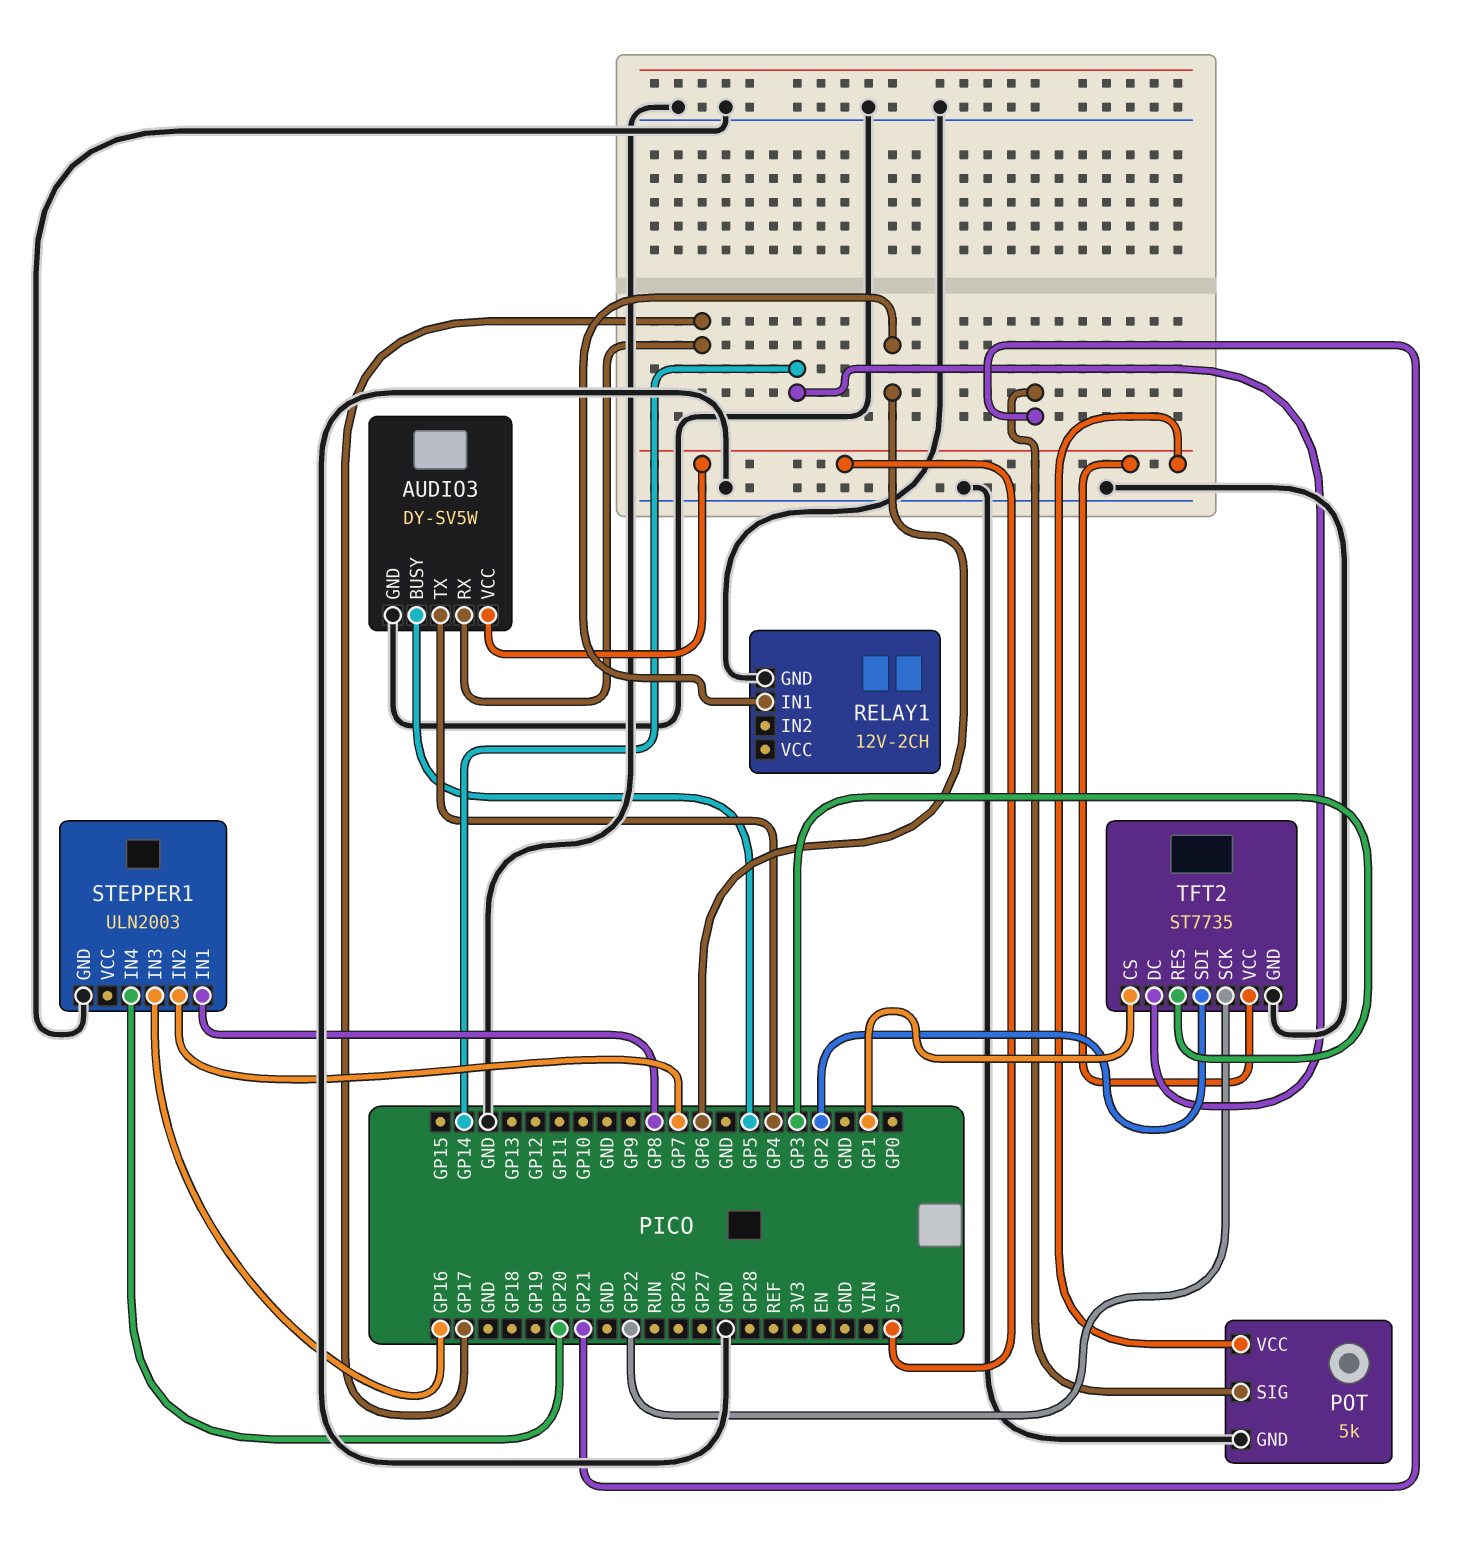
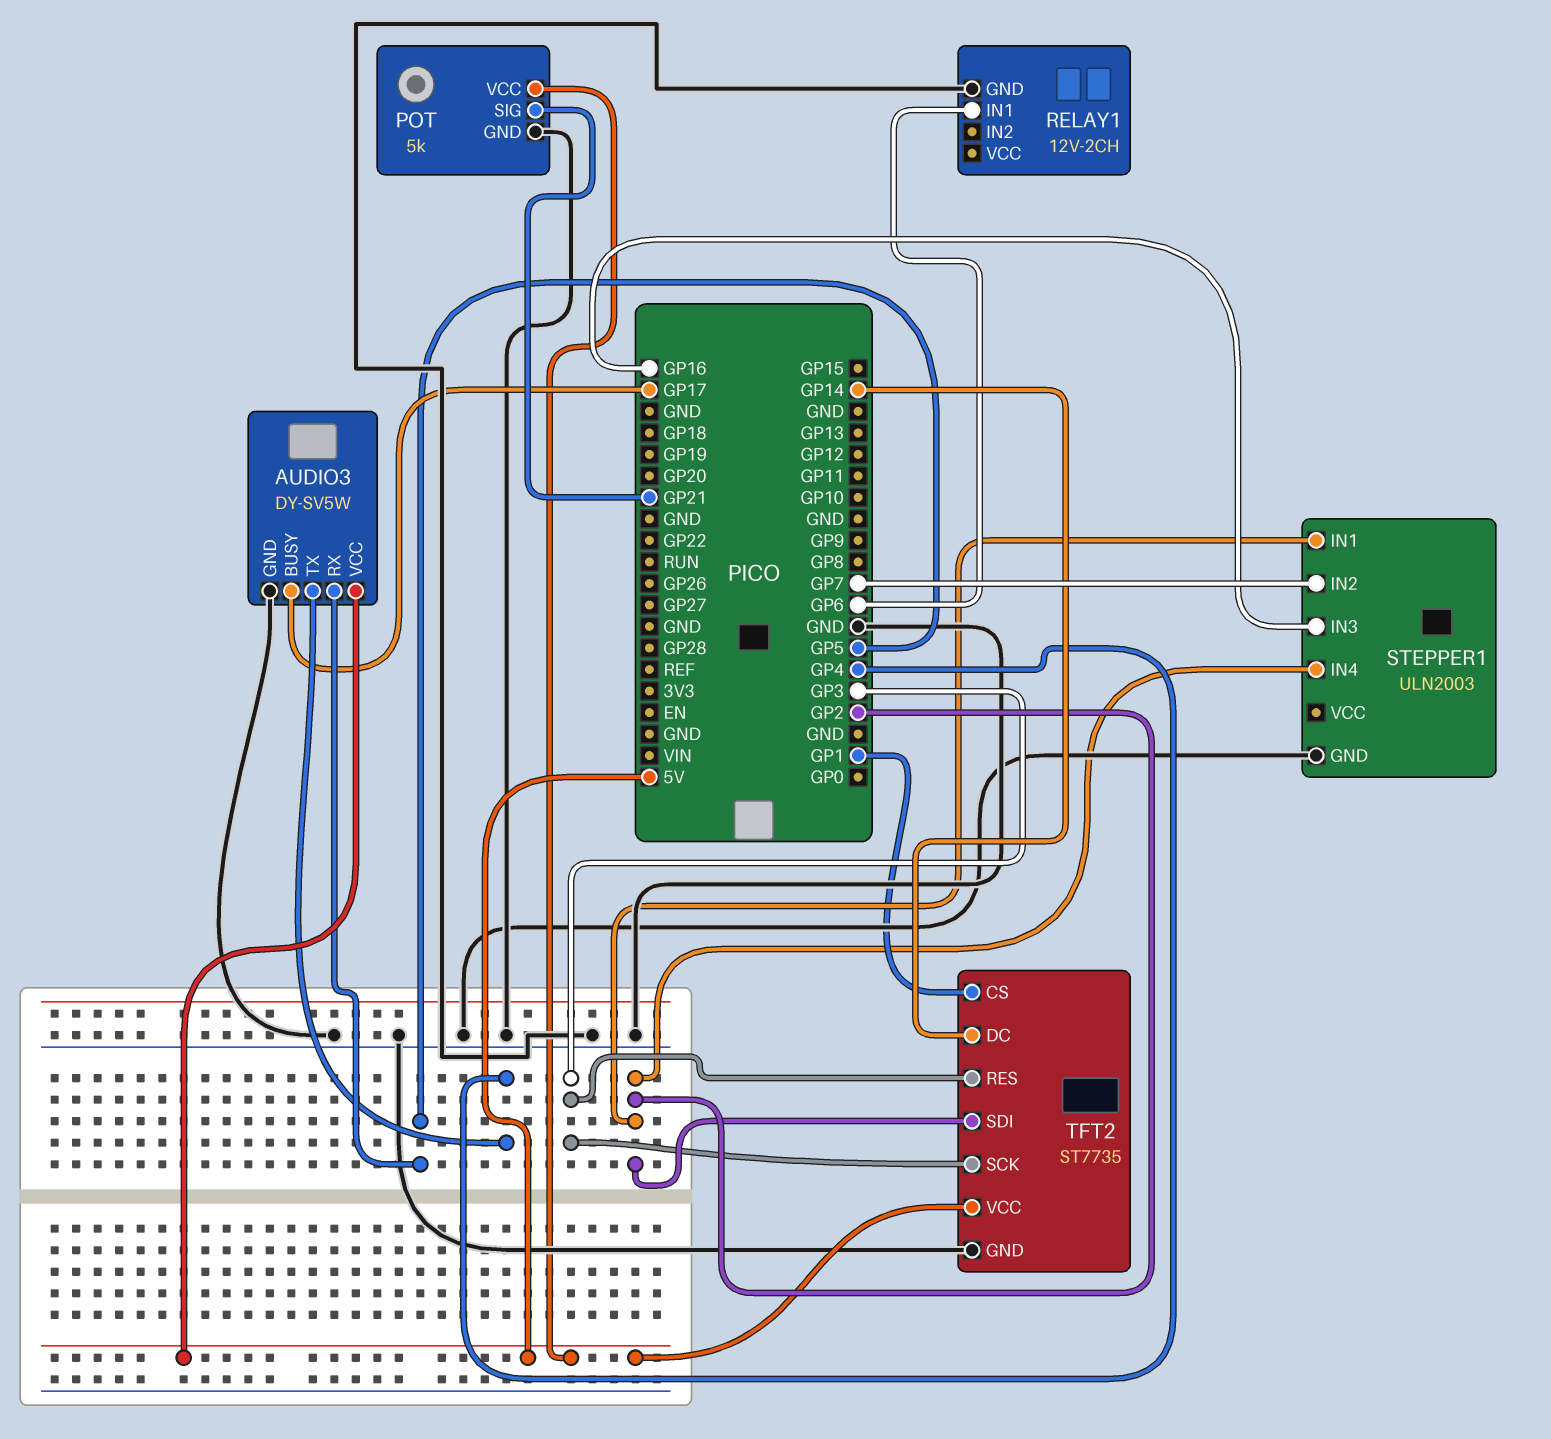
AUDIO3 pin BUSY: GP5 -> GP17
AUDIO3 pin RX: GP17 -> GP5
STEPPER1 pin IN1: GP8 -> GP2
STEPPER1 pin IN4: GP20 -> GP2
TFT2 pin SCK: GP22 -> GP3

